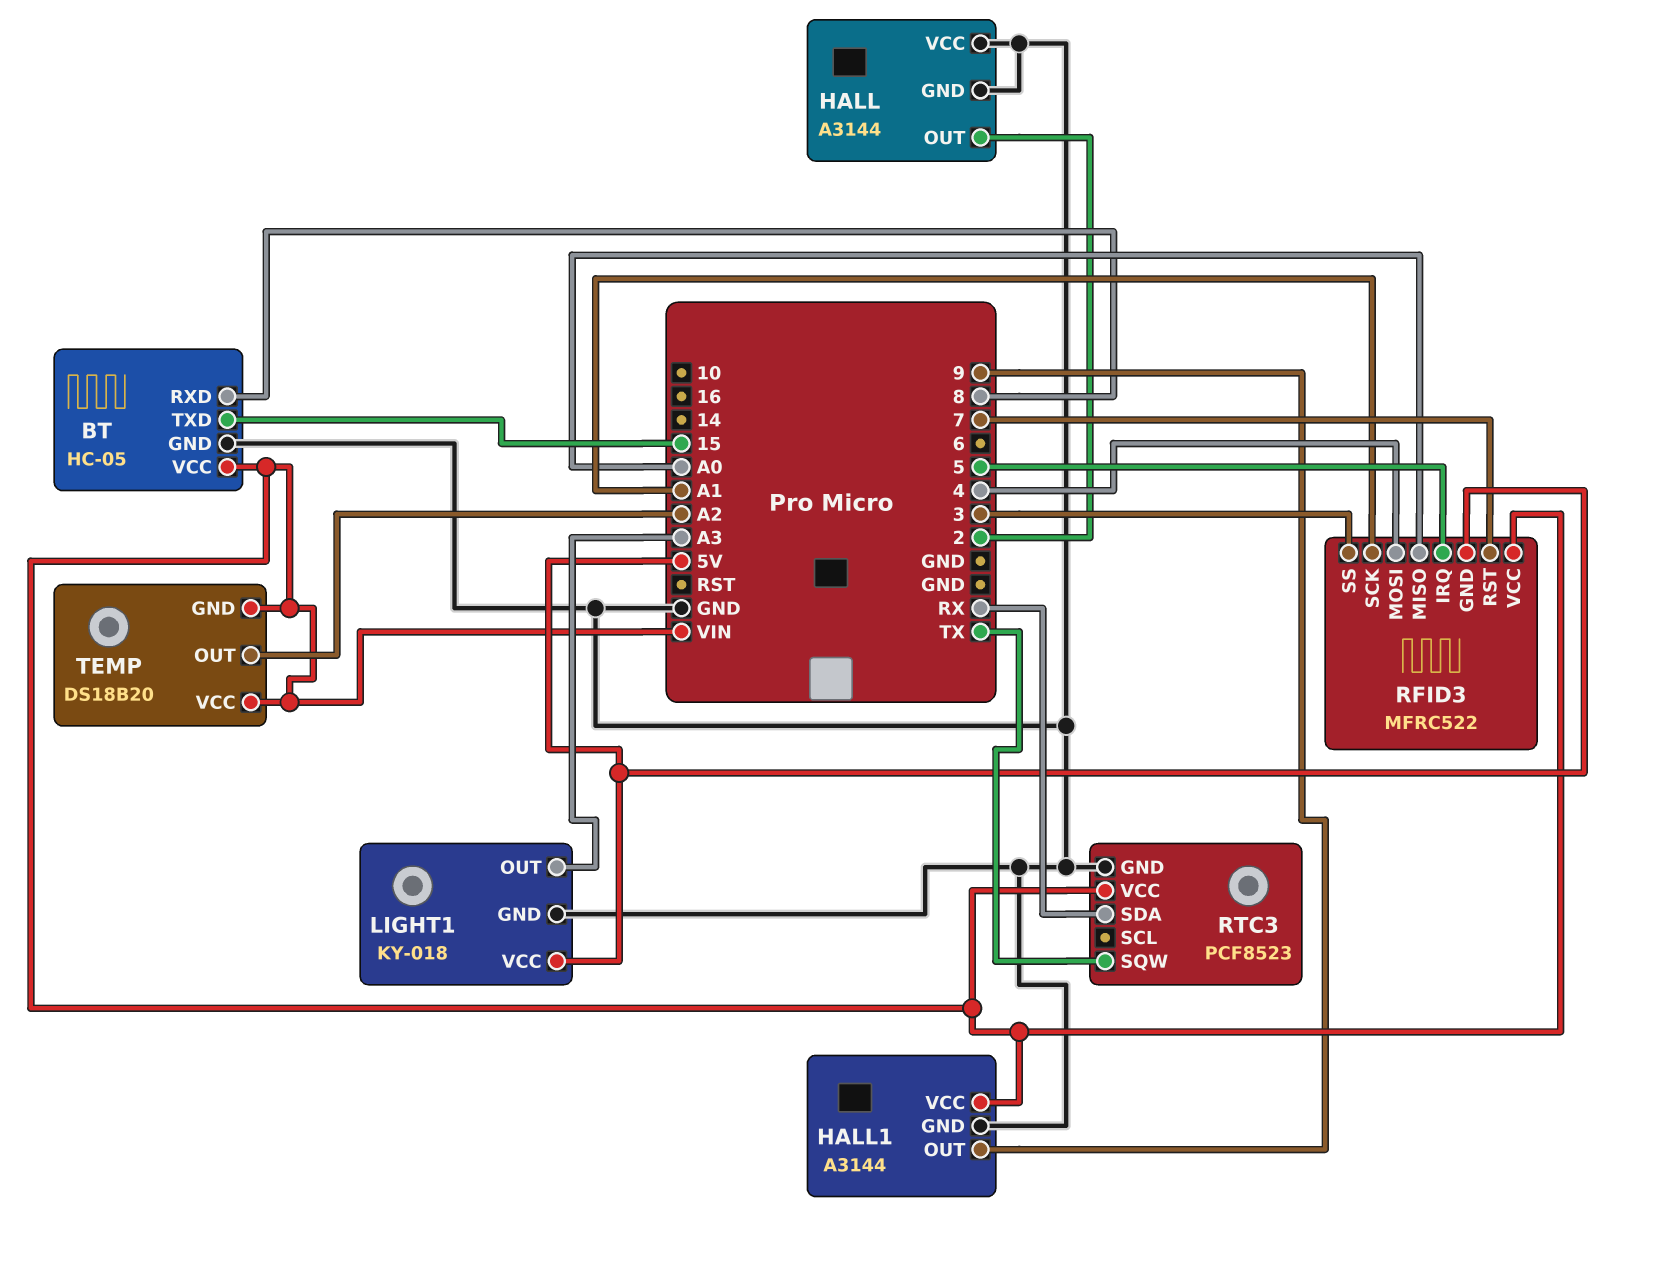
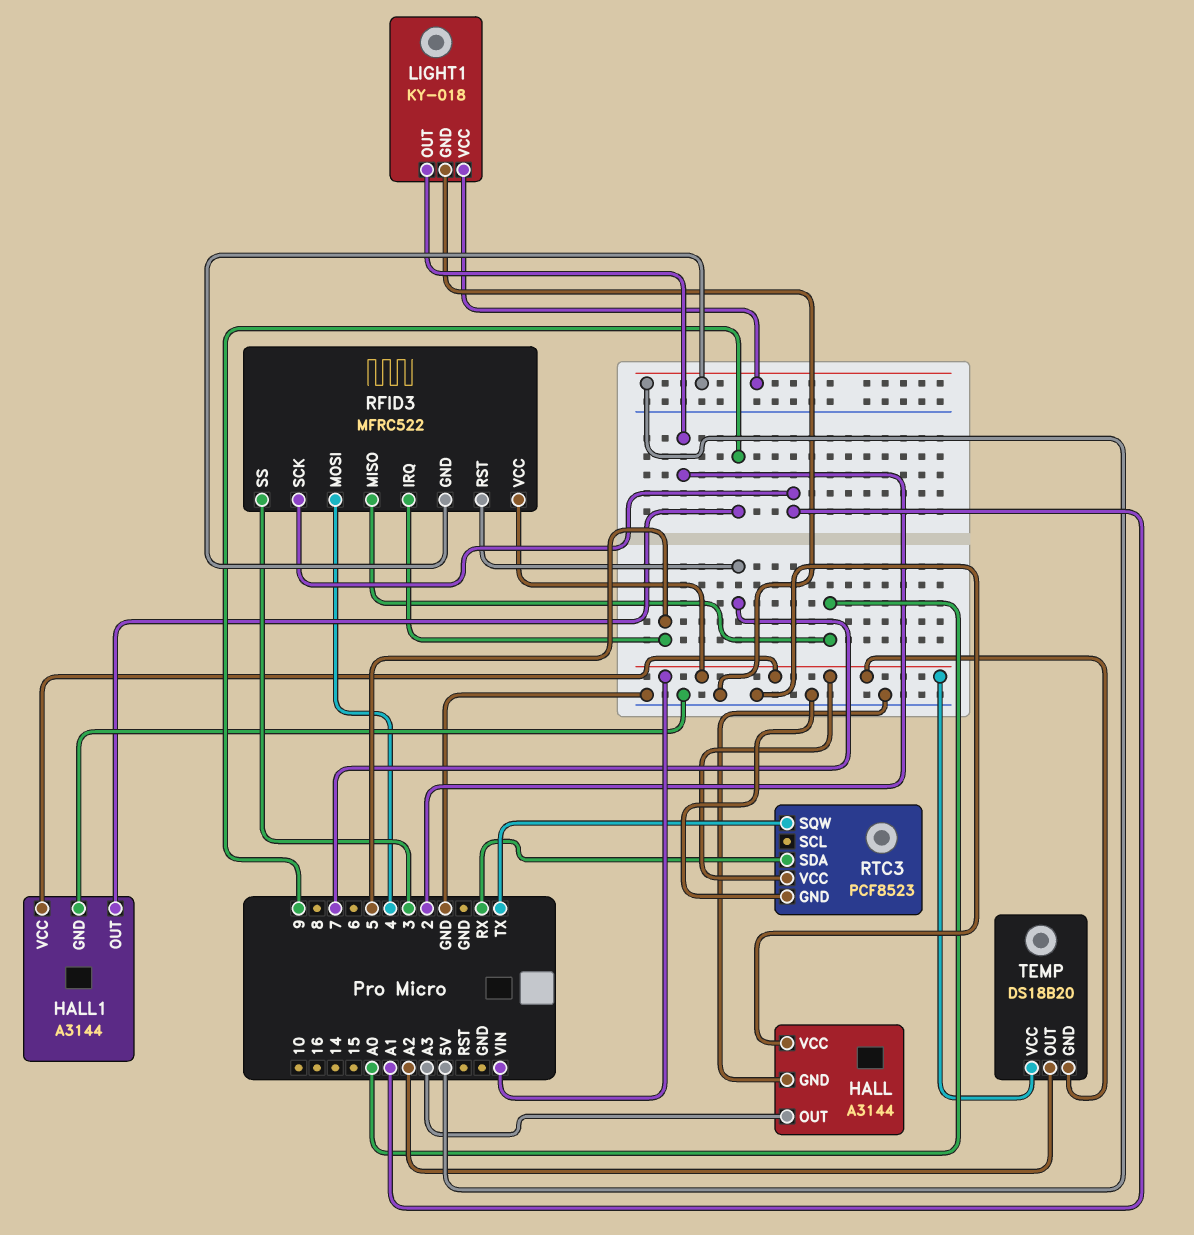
BT: HC-05 -> none
BT pin GND: GND -> none
BT pin RXD: 8 -> none
BT pin TXD: 15 -> none
BT pin VCC: VIN -> none
HALL pin OUT: 2 -> A3
LIGHT1 pin OUT: A3 -> 2

